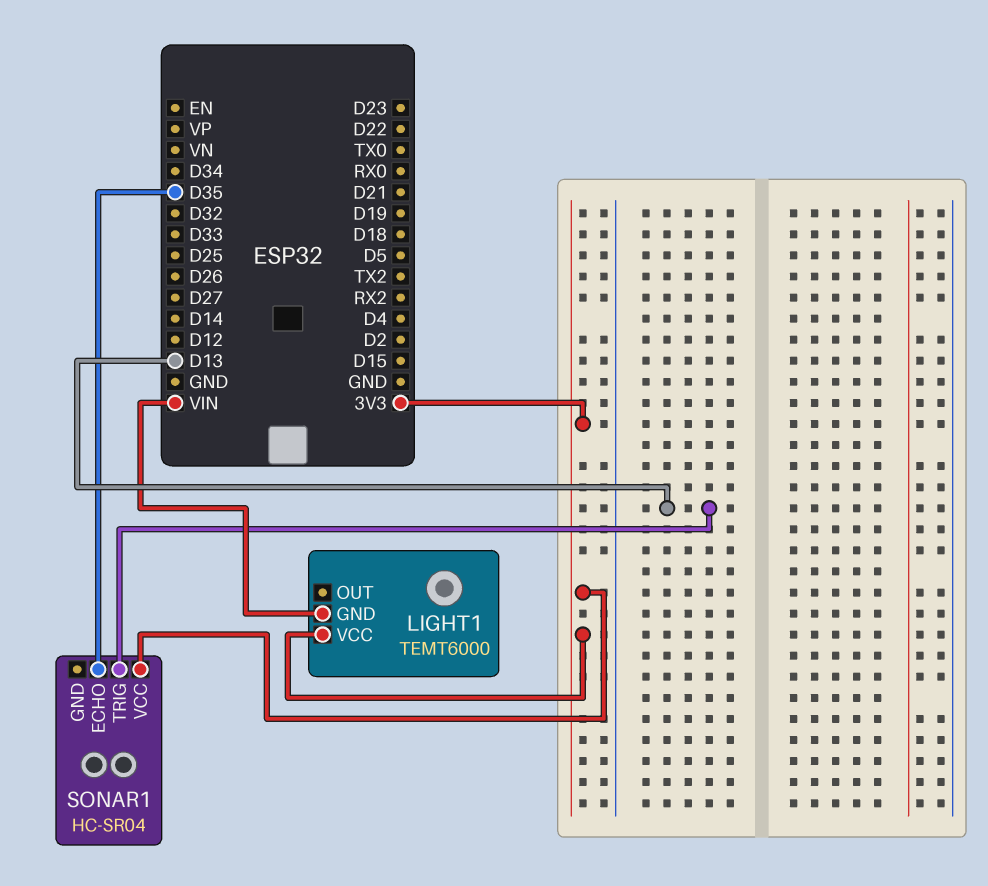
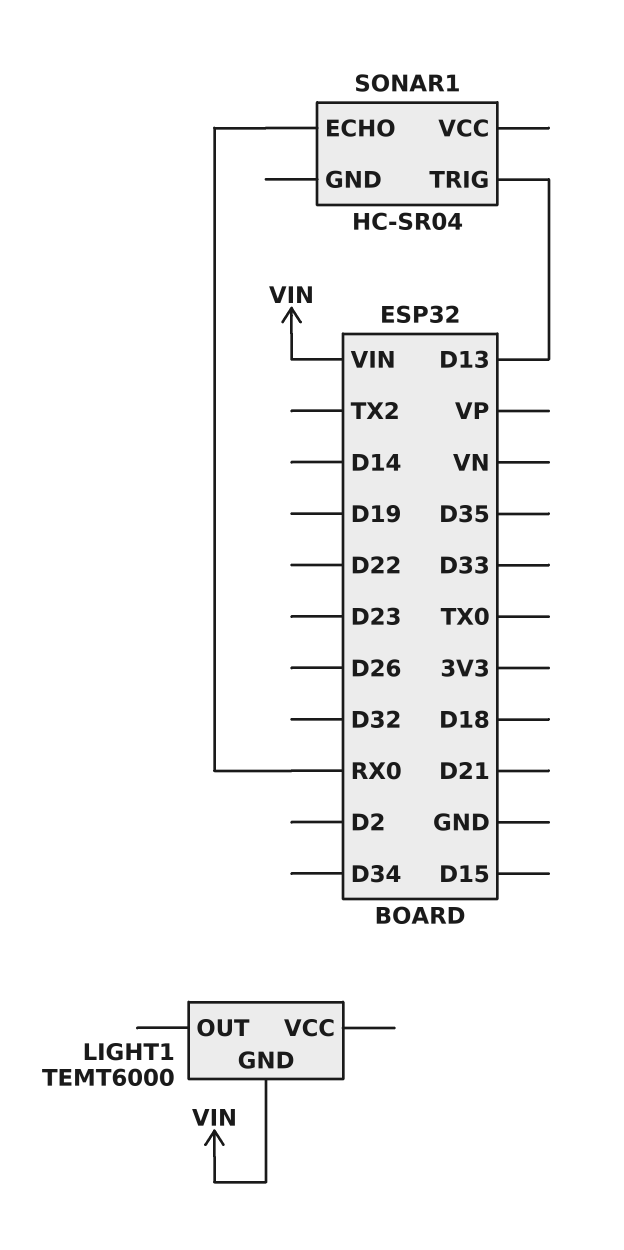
LIGHT1 pin VCC: 3V3 -> none
SONAR1 pin ECHO: D35 -> RX0
SONAR1 pin VCC: 3V3 -> none

